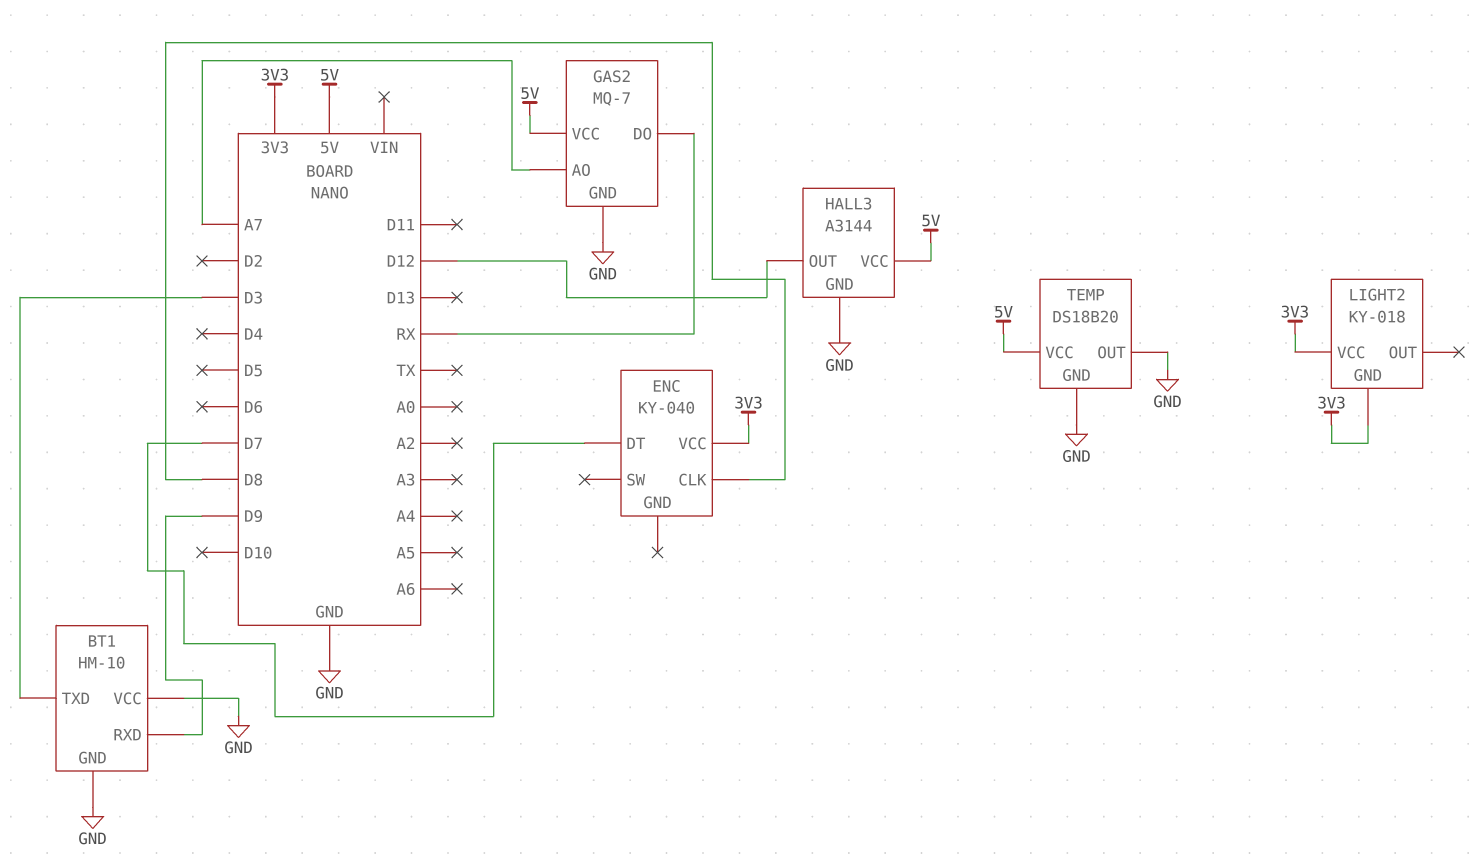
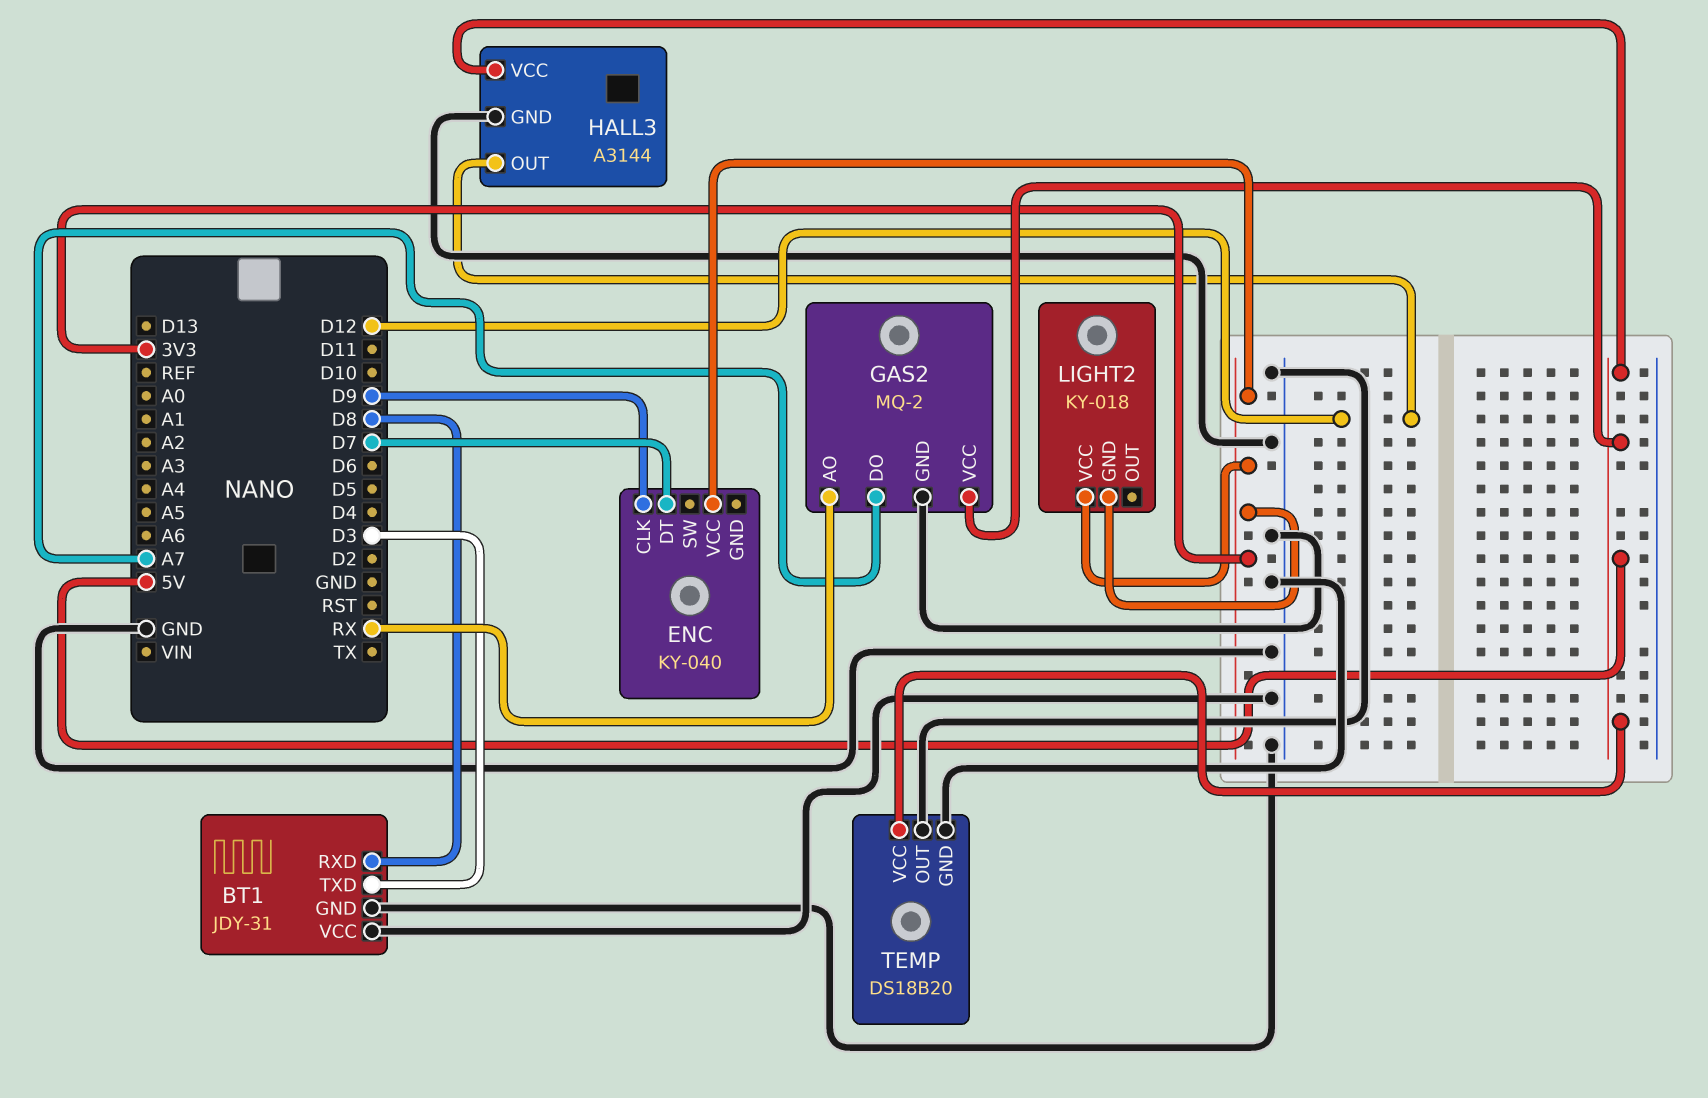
BT1: HM-10 -> JDY-31
BT1 pin RXD: D9 -> D8
ENC pin CLK: D8 -> D9
GAS2: MQ-7 -> MQ-2
GAS2 pin AO: A7 -> RX
GAS2 pin DO: RX -> A7

